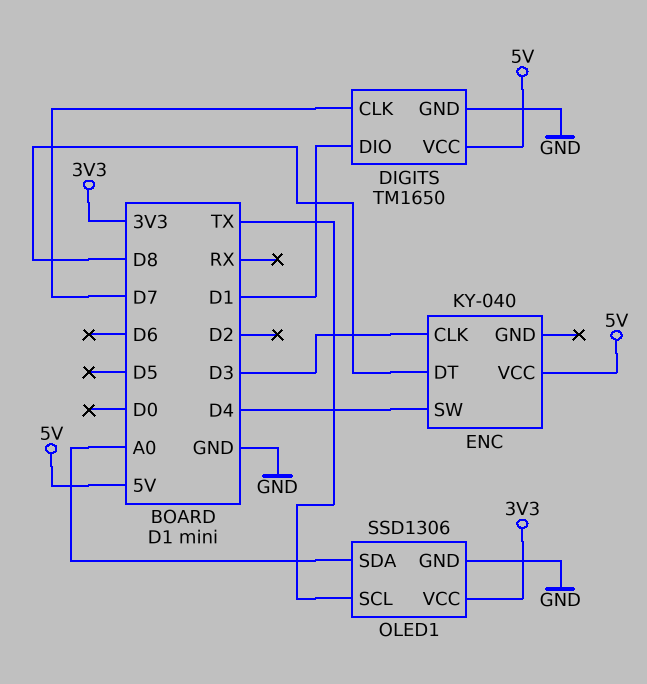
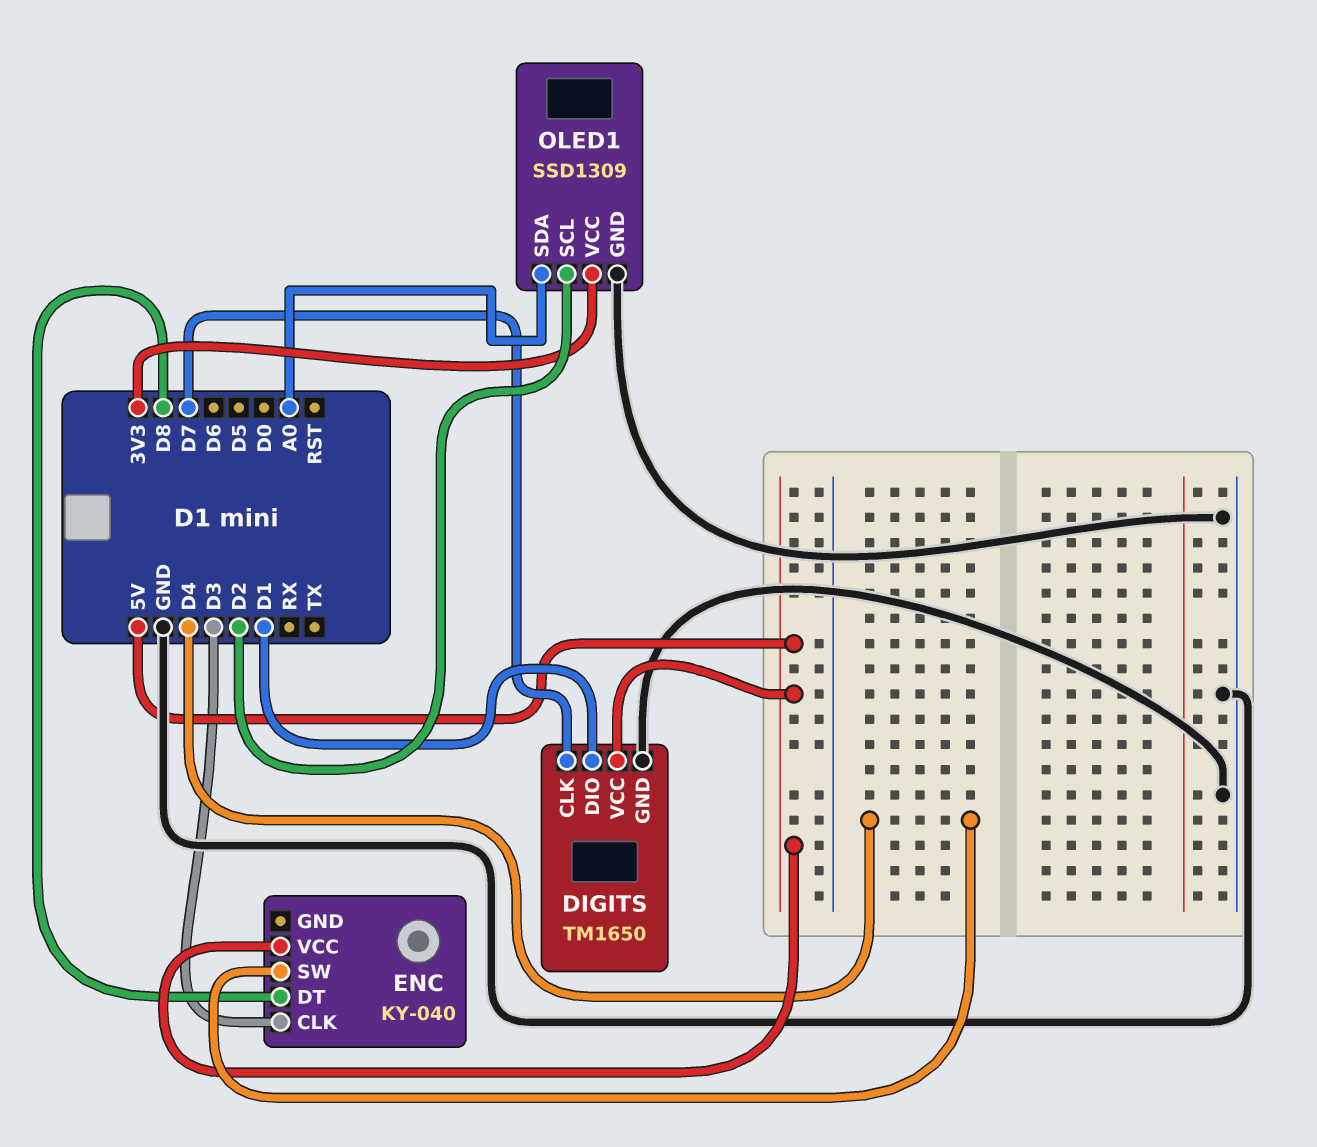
OLED1: SSD1306 -> SSD1309
OLED1 pin SCL: TX -> D2

